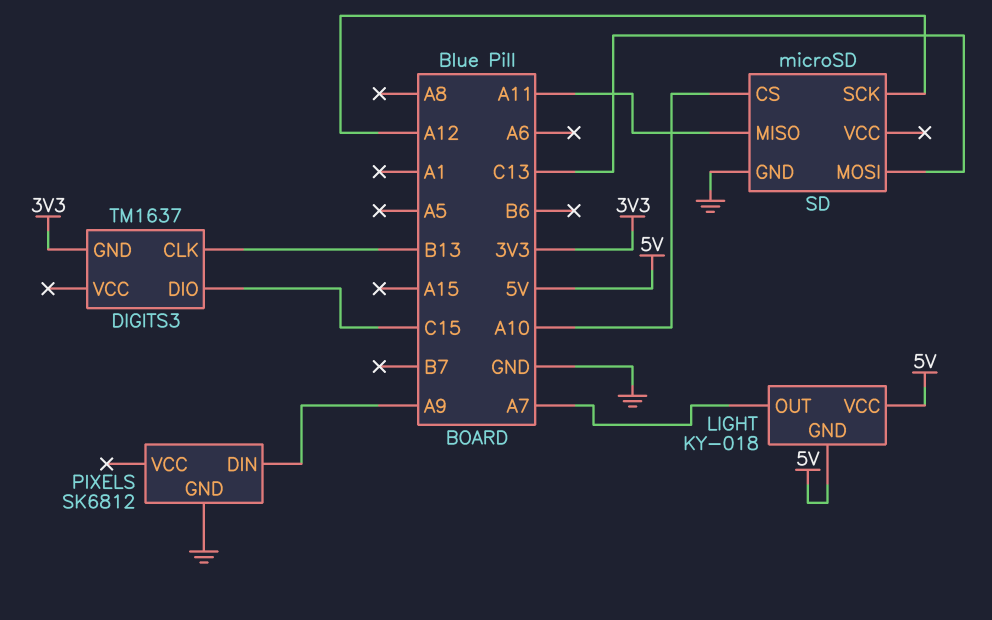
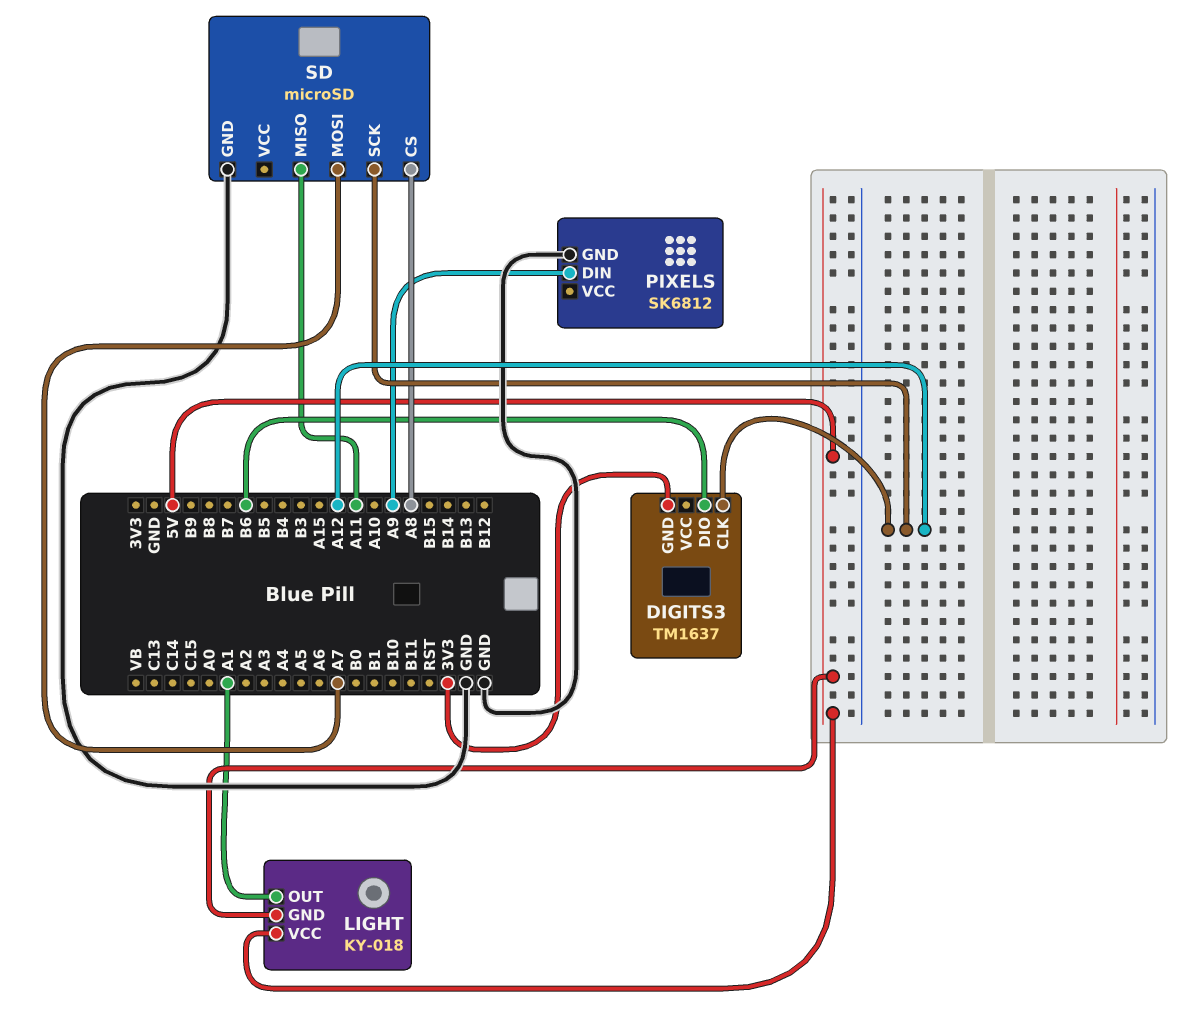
DIGITS3 pin CLK: B13 -> A12
DIGITS3 pin DIO: C15 -> B6
LIGHT pin OUT: A7 -> A1
SD pin CS: A10 -> A8
SD pin MOSI: C13 -> A7

